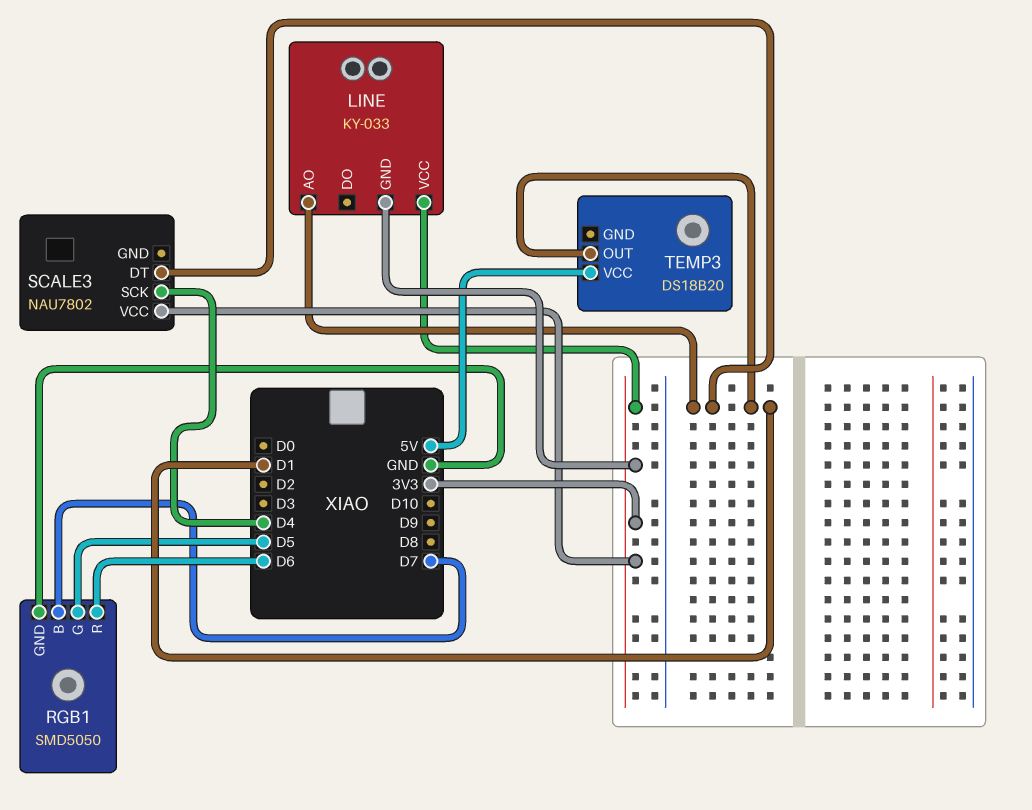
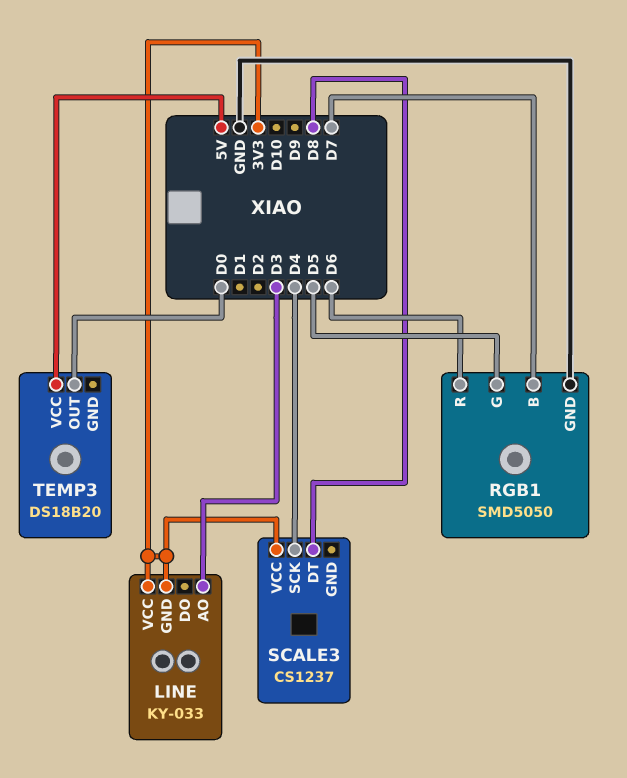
LINE pin AO: D1 -> D3
SCALE3: NAU7802 -> CS1237
SCALE3 pin DT: D1 -> D8
TEMP3 pin OUT: D1 -> D0

